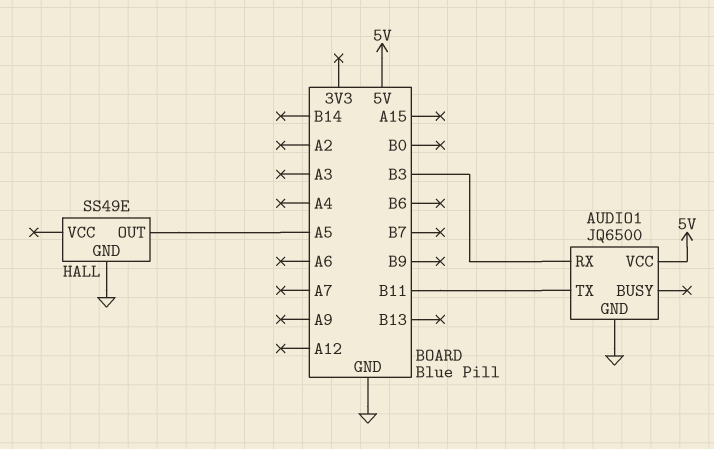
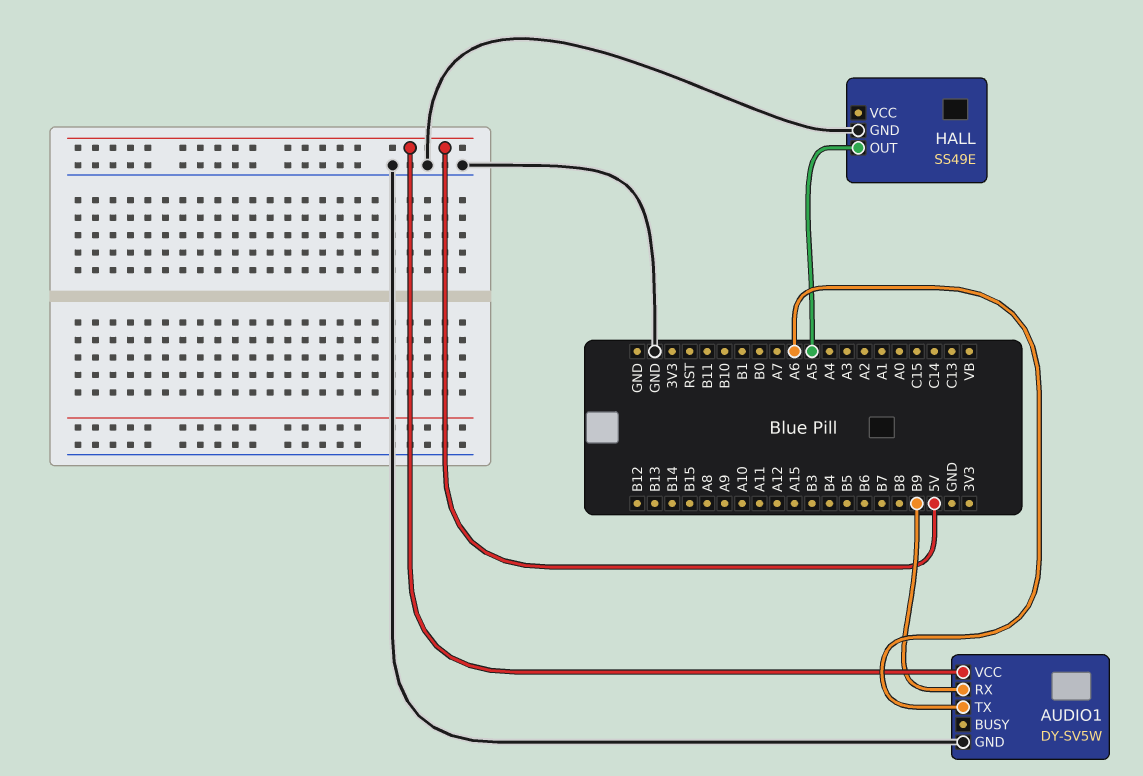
AUDIO1: JQ6500 -> DY-SV5W
AUDIO1 pin RX: B3 -> B9
AUDIO1 pin TX: B11 -> A6

